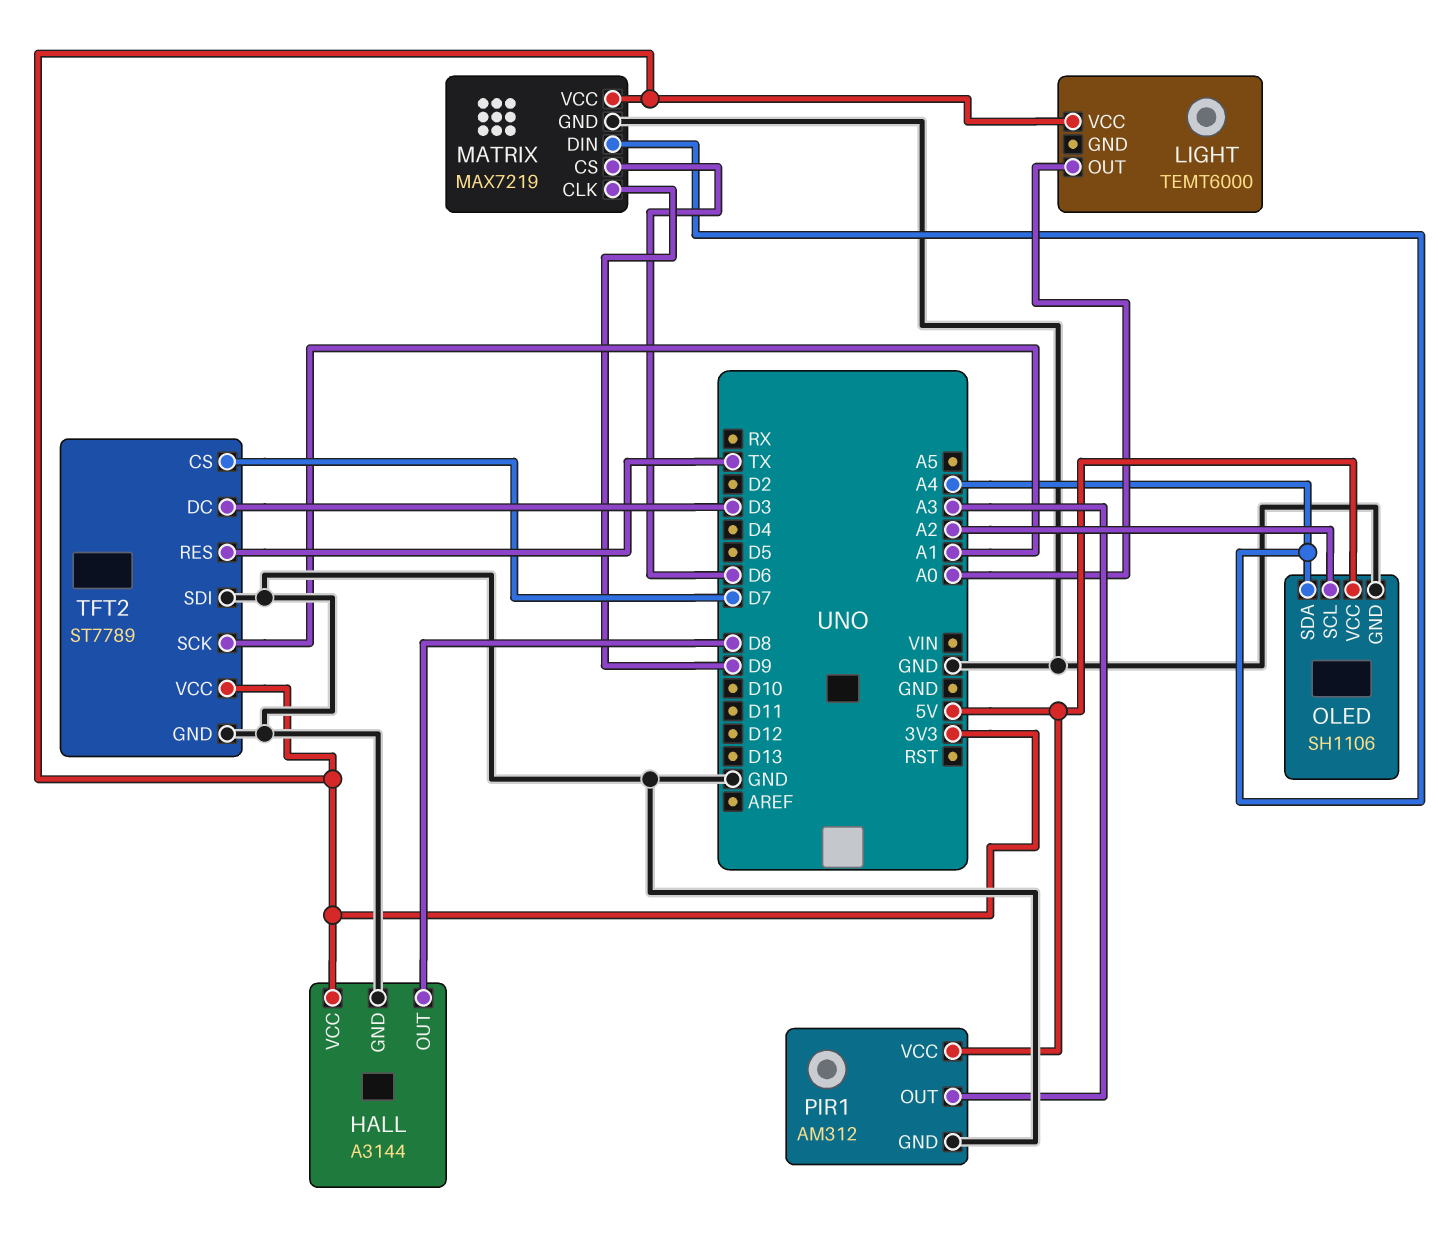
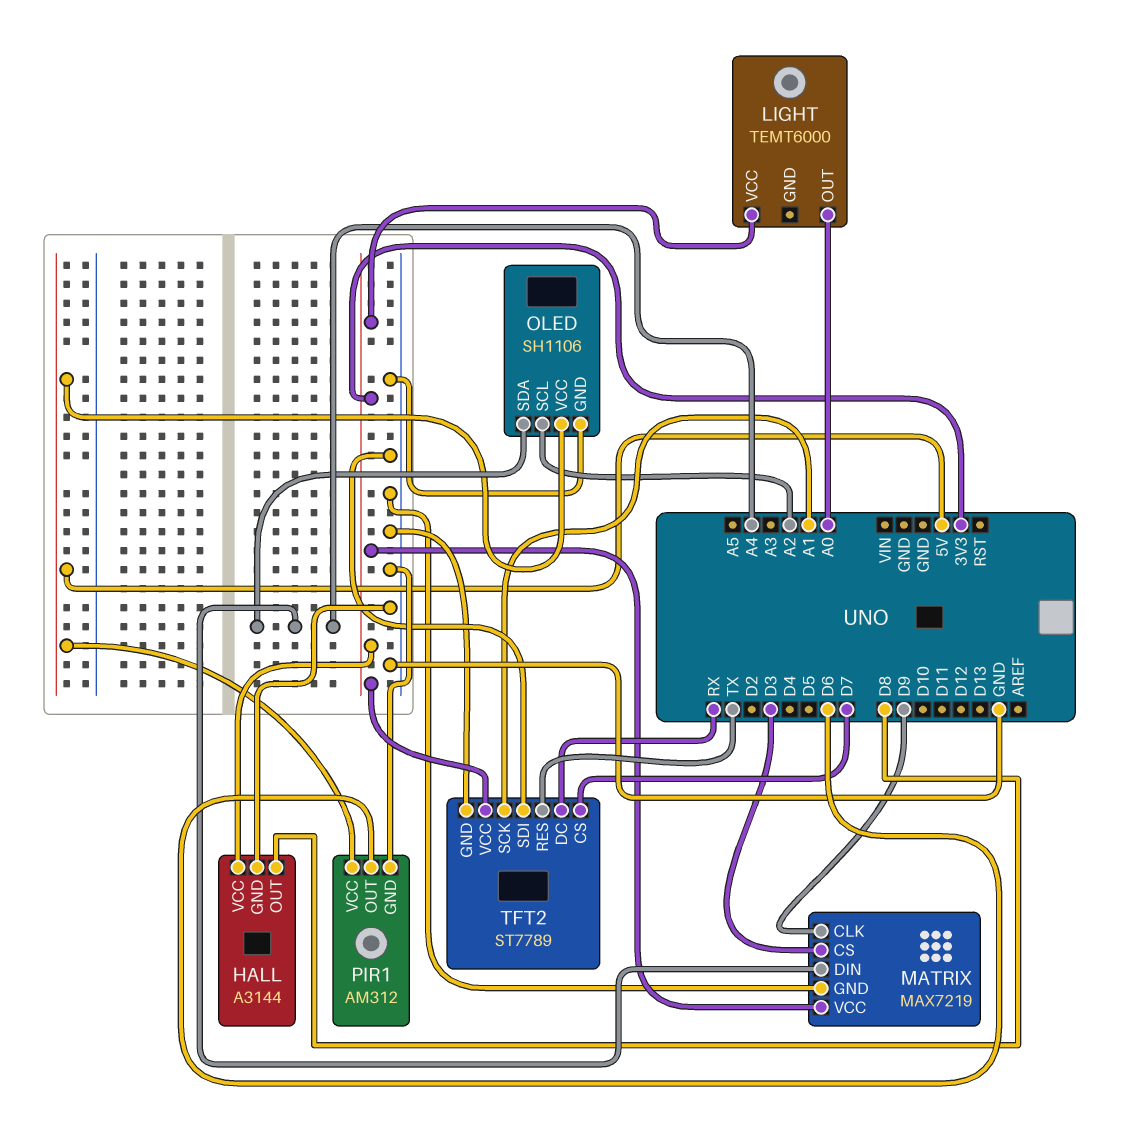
MATRIX pin CS: D6 -> D3
PIR1 pin OUT: A3 -> D6
TFT2 pin DC: D3 -> RX

